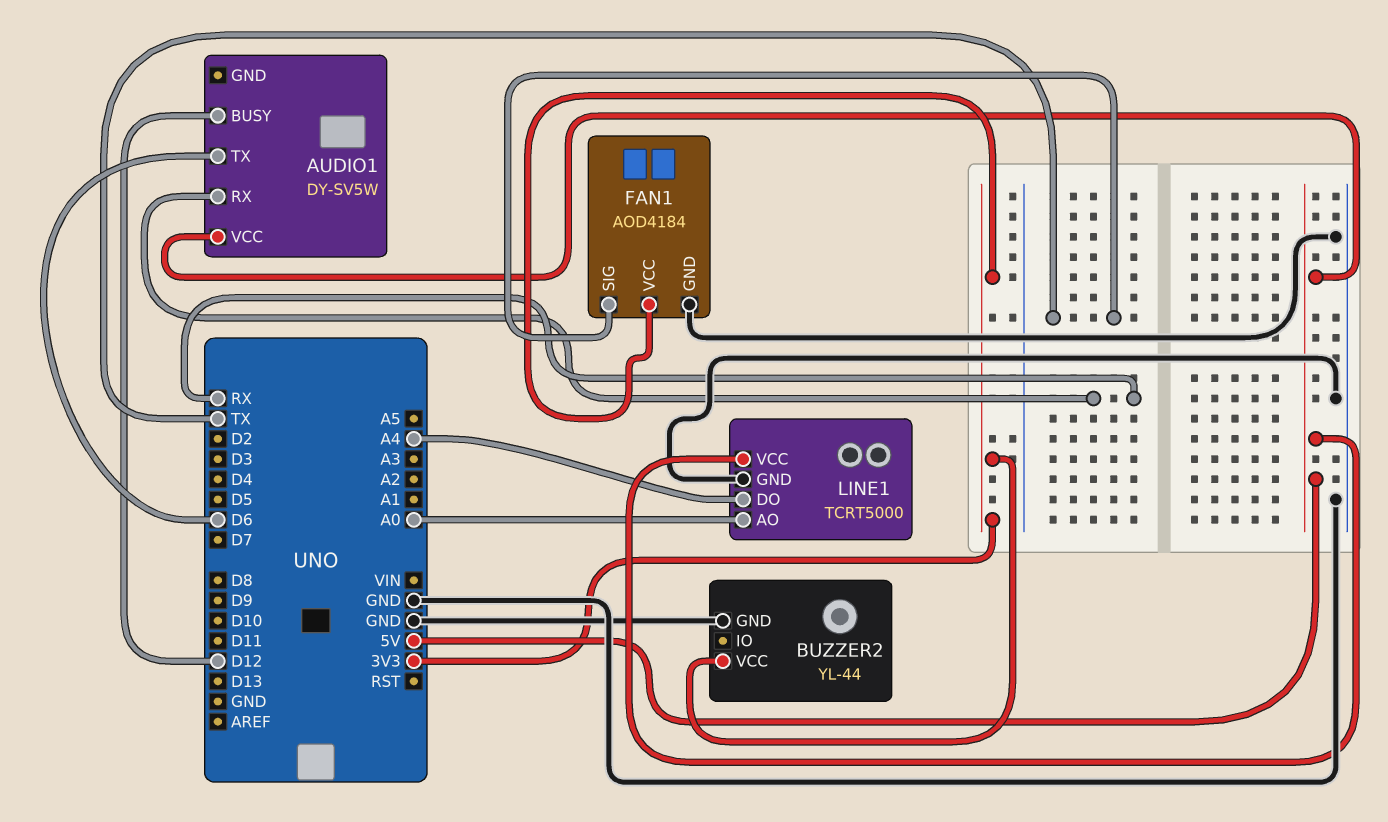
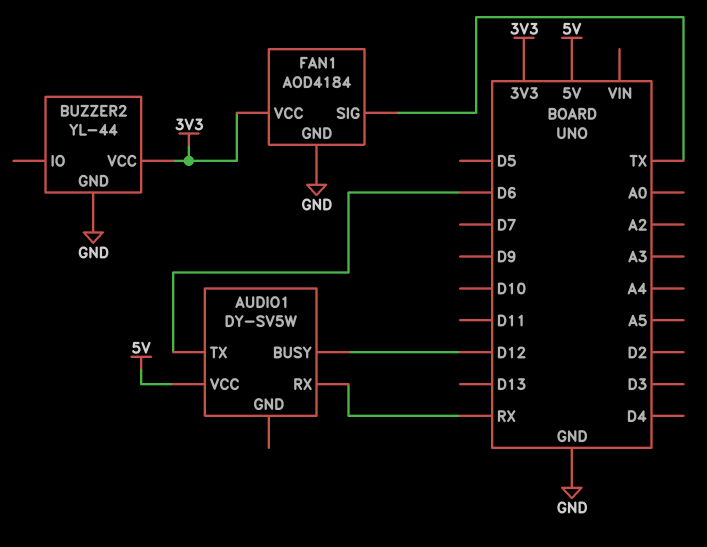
LINE1: TCRT5000 -> none
LINE1 pin AO: A0 -> none
LINE1 pin DO: A4 -> none
LINE1 pin GND: GND -> none
LINE1 pin VCC: 5V -> none

